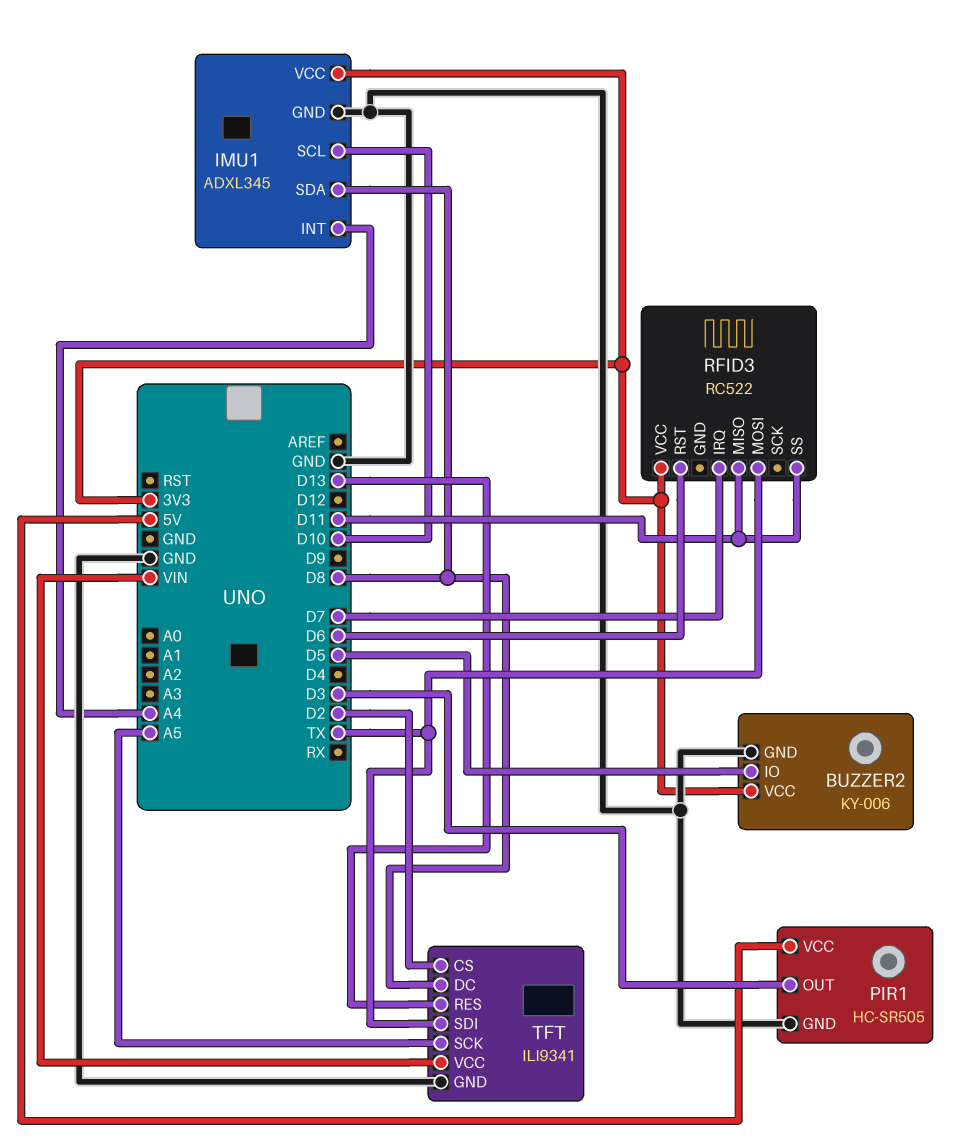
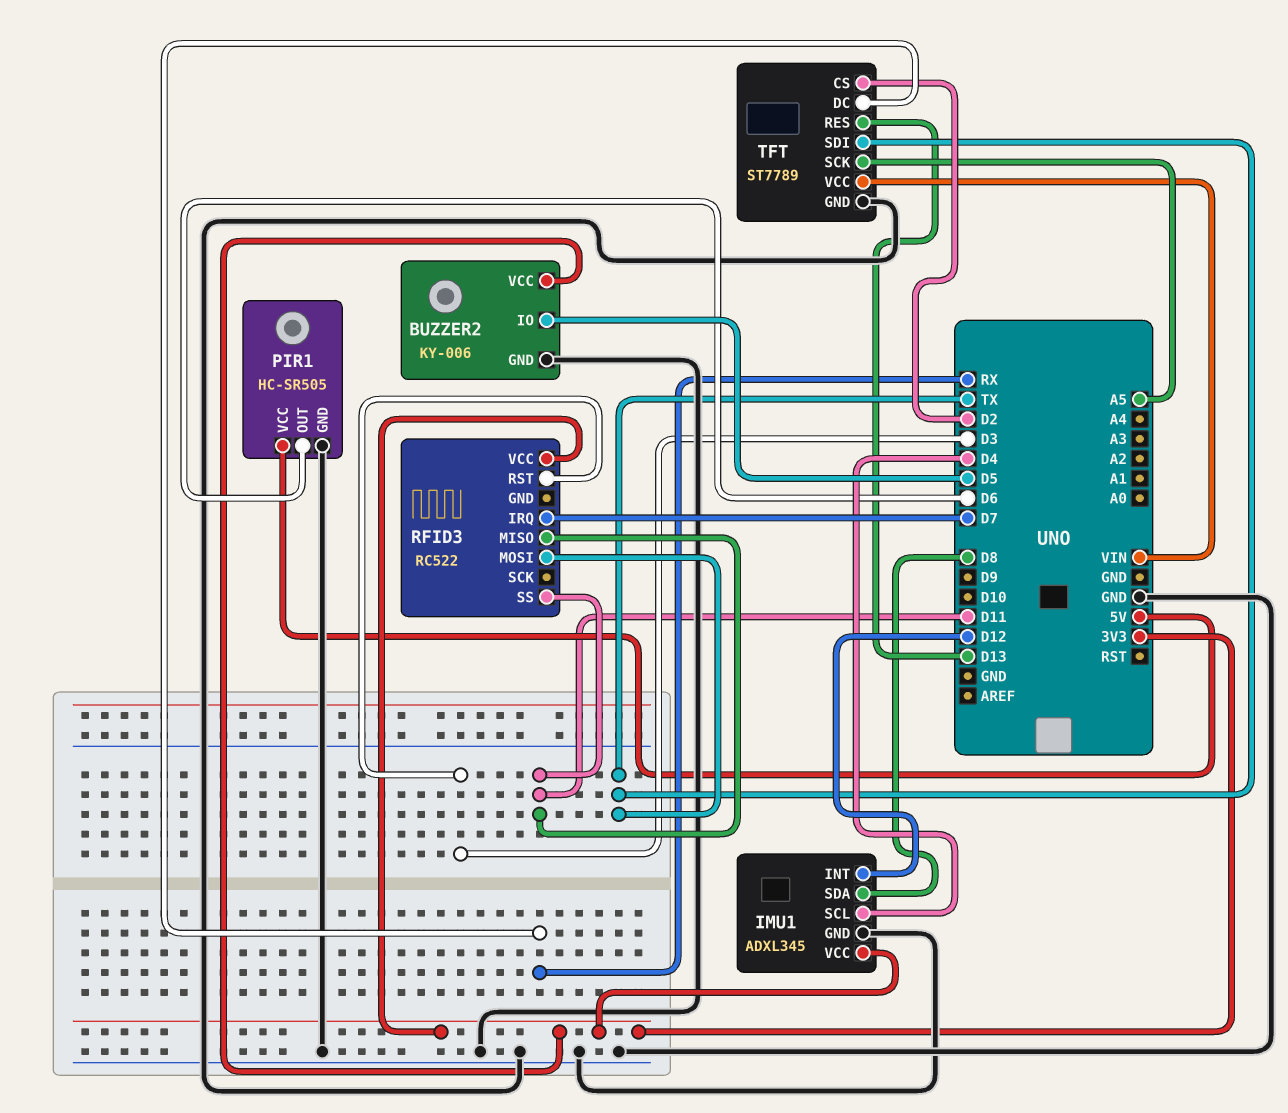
IMU1 pin INT: A4 -> D12
IMU1 pin SCL: D10 -> D4
PIR1 pin OUT: D3 -> D6
RFID3 pin RST: D6 -> D3
TFT: ILI9341 -> ST7789
TFT pin DC: D8 -> RX

